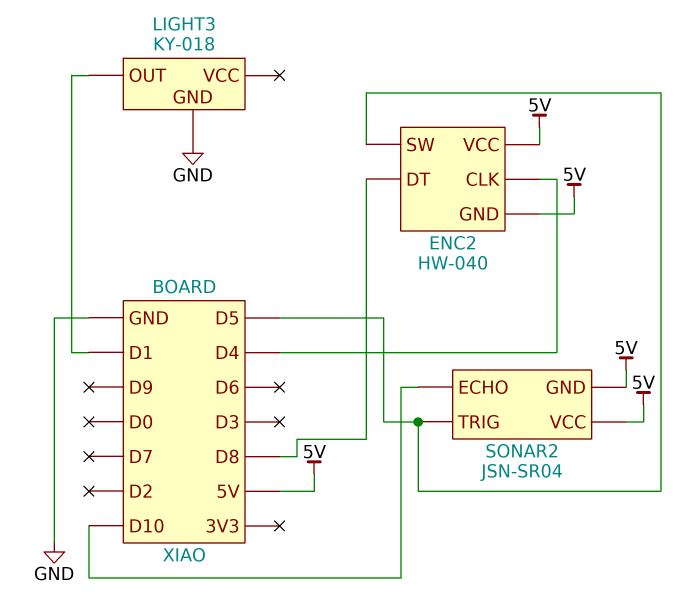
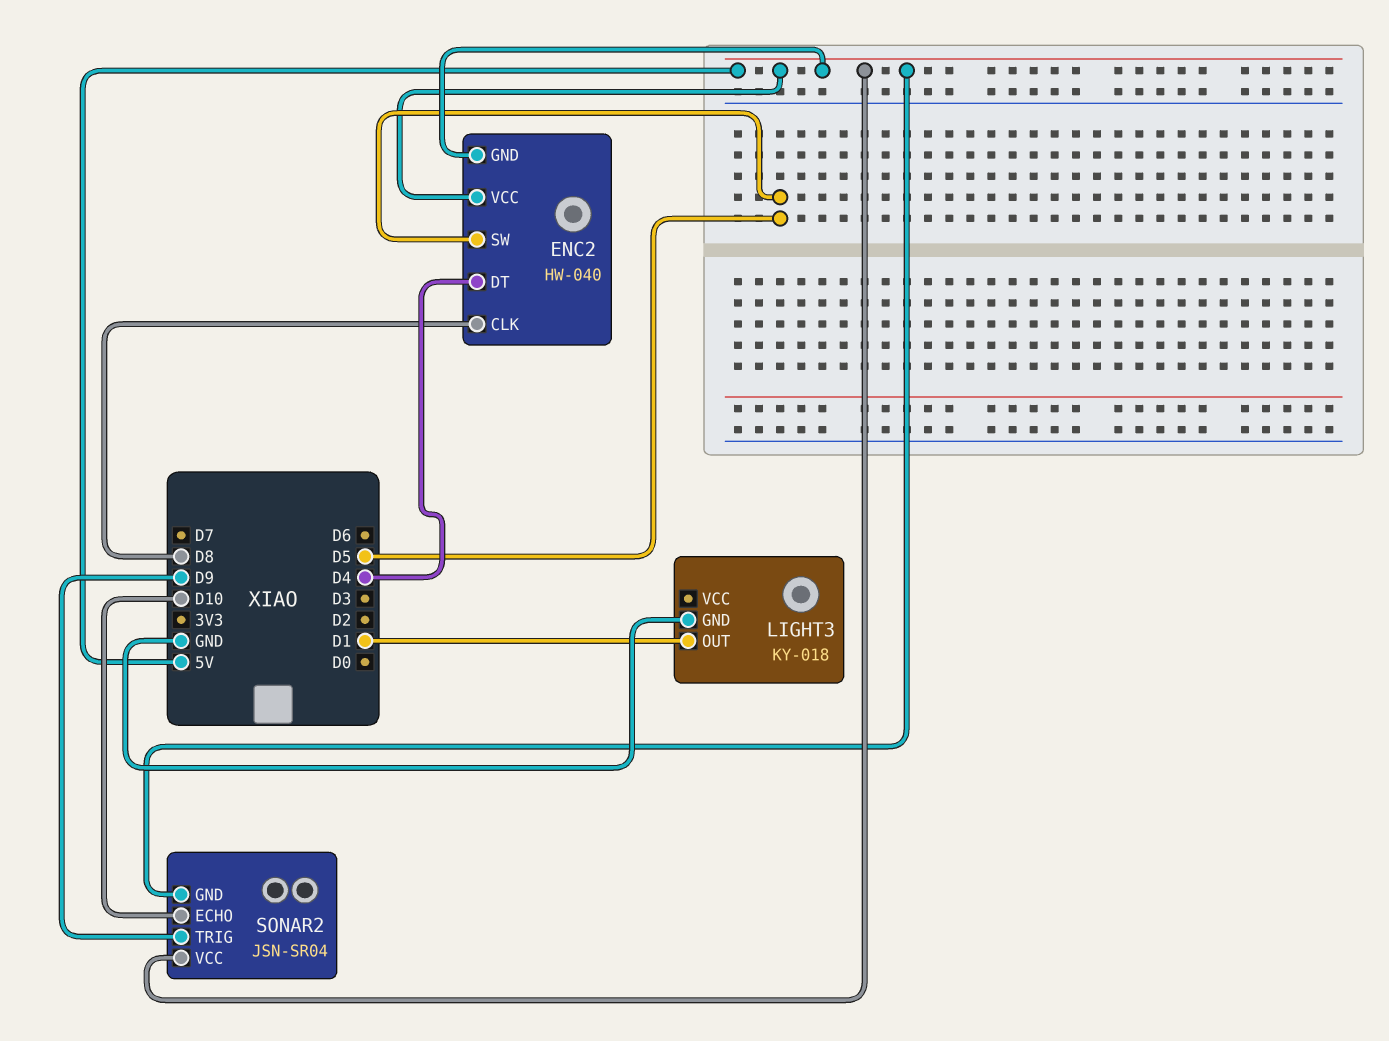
ENC2 pin CLK: D4 -> D8
ENC2 pin DT: D8 -> D4
SONAR2 pin TRIG: D5 -> D9

